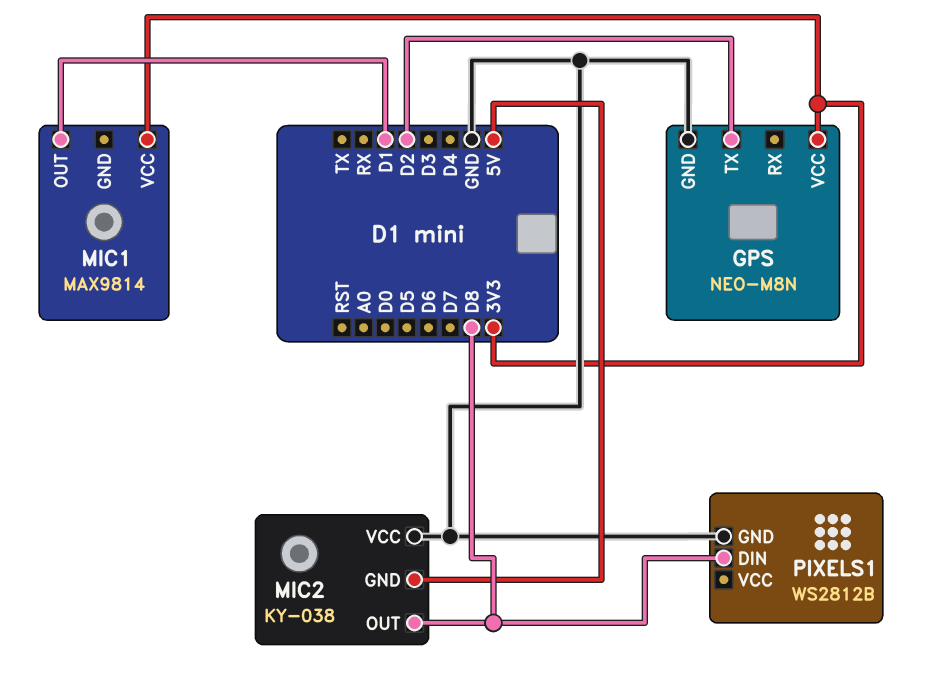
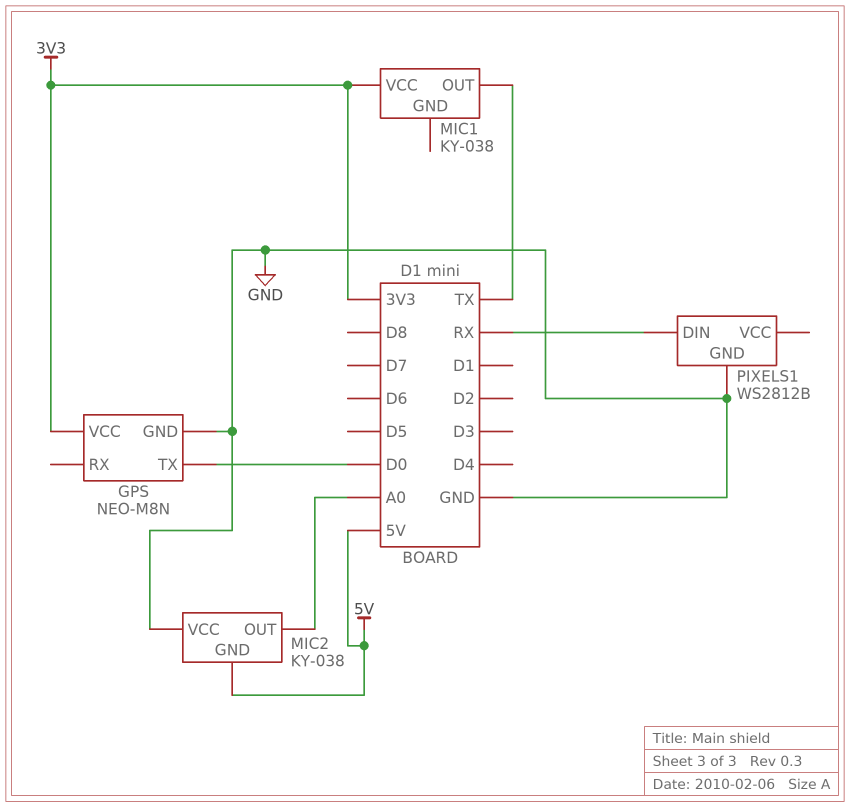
GPS pin TX: D2 -> D0
MIC1: MAX9814 -> KY-038
MIC1 pin OUT: D1 -> TX
MIC2 pin OUT: D8 -> A0
PIXELS1 pin DIN: D8 -> RX

